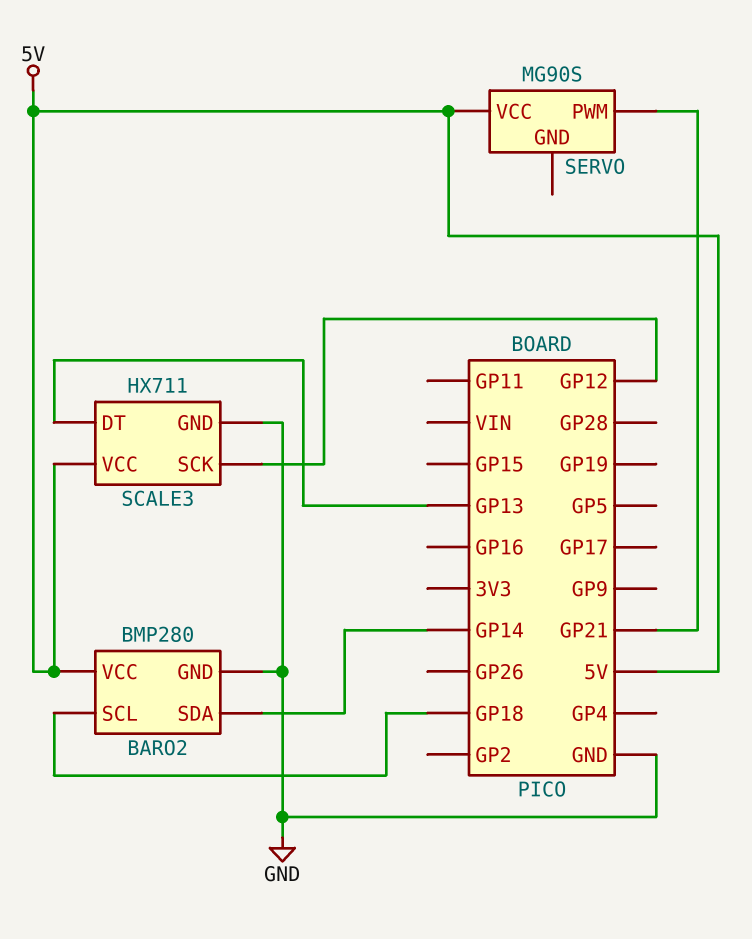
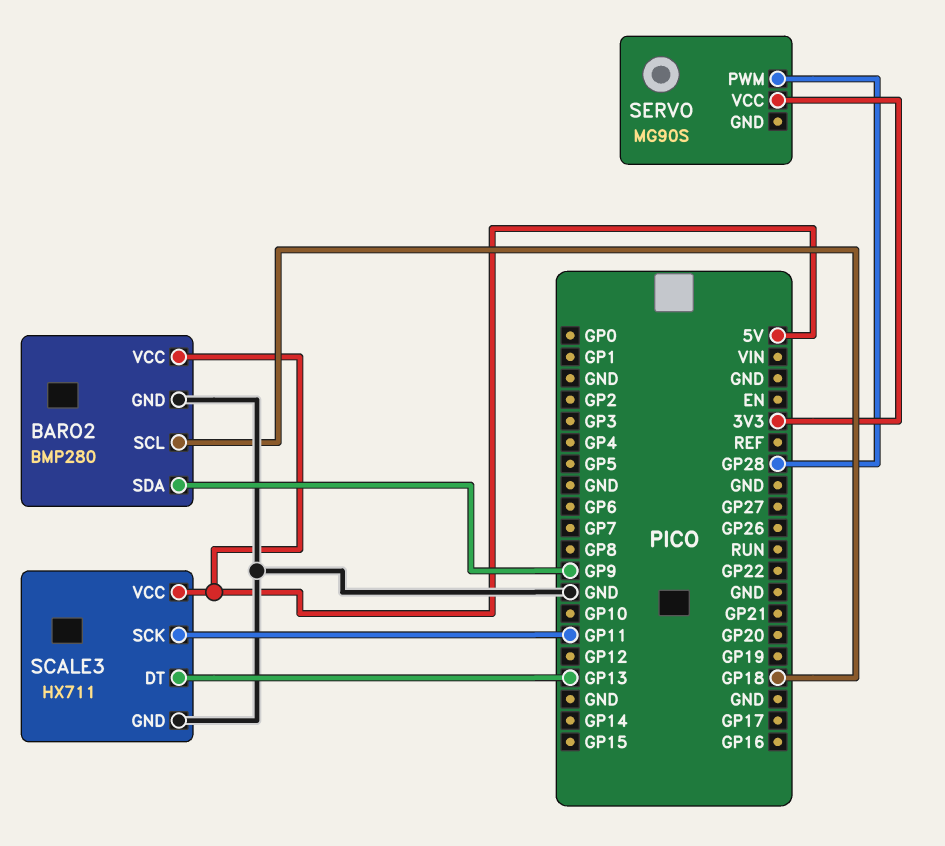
BARO2 pin SDA: GP14 -> GP9
SCALE3 pin SCK: GP12 -> GP11
SERVO pin PWM: GP21 -> GP28
SERVO pin VCC: 5V -> 3V3

